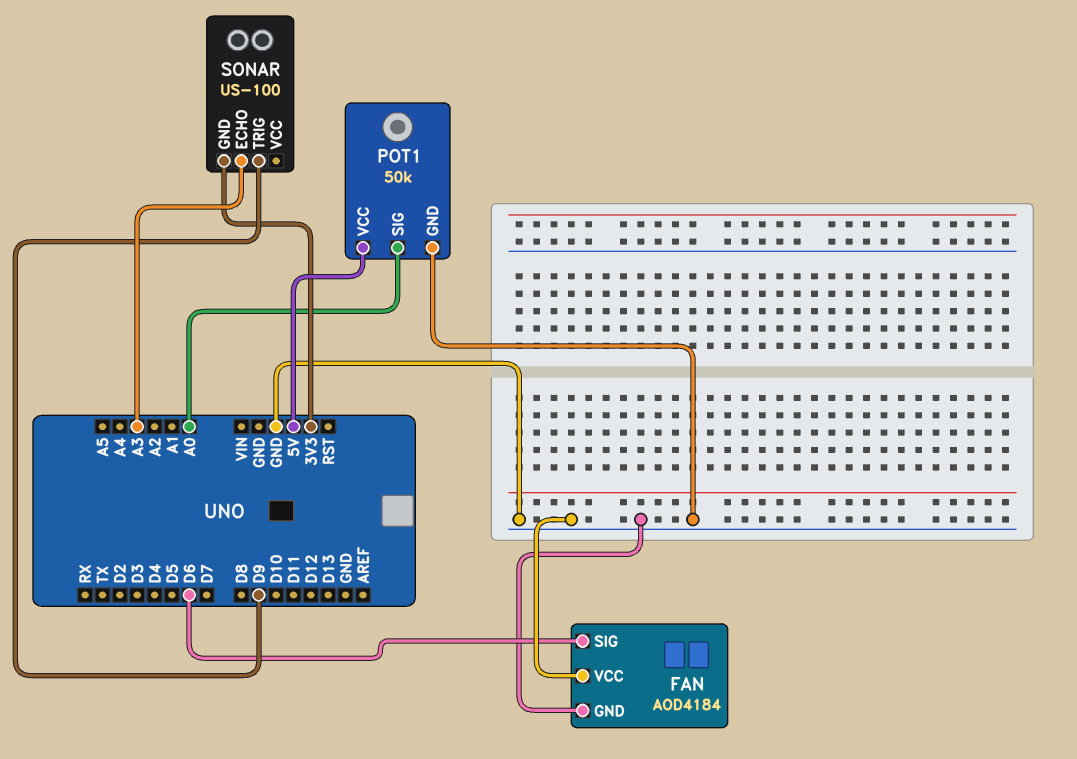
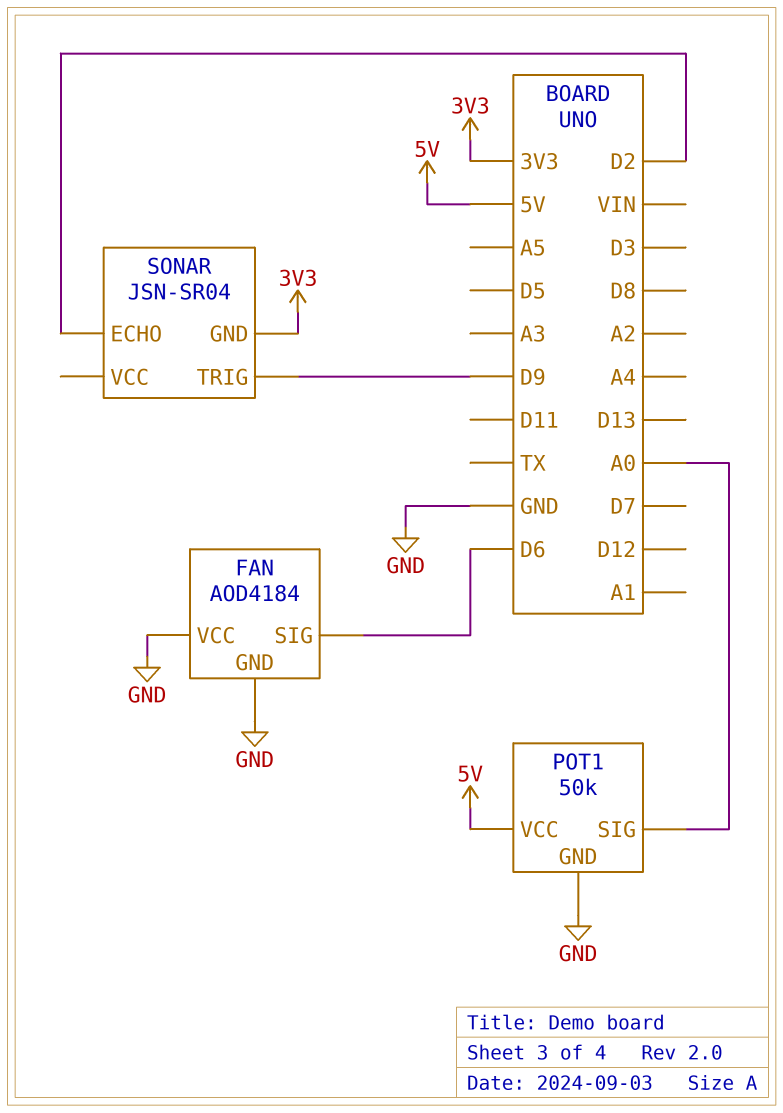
SONAR: US-100 -> JSN-SR04
SONAR pin ECHO: A3 -> D2

